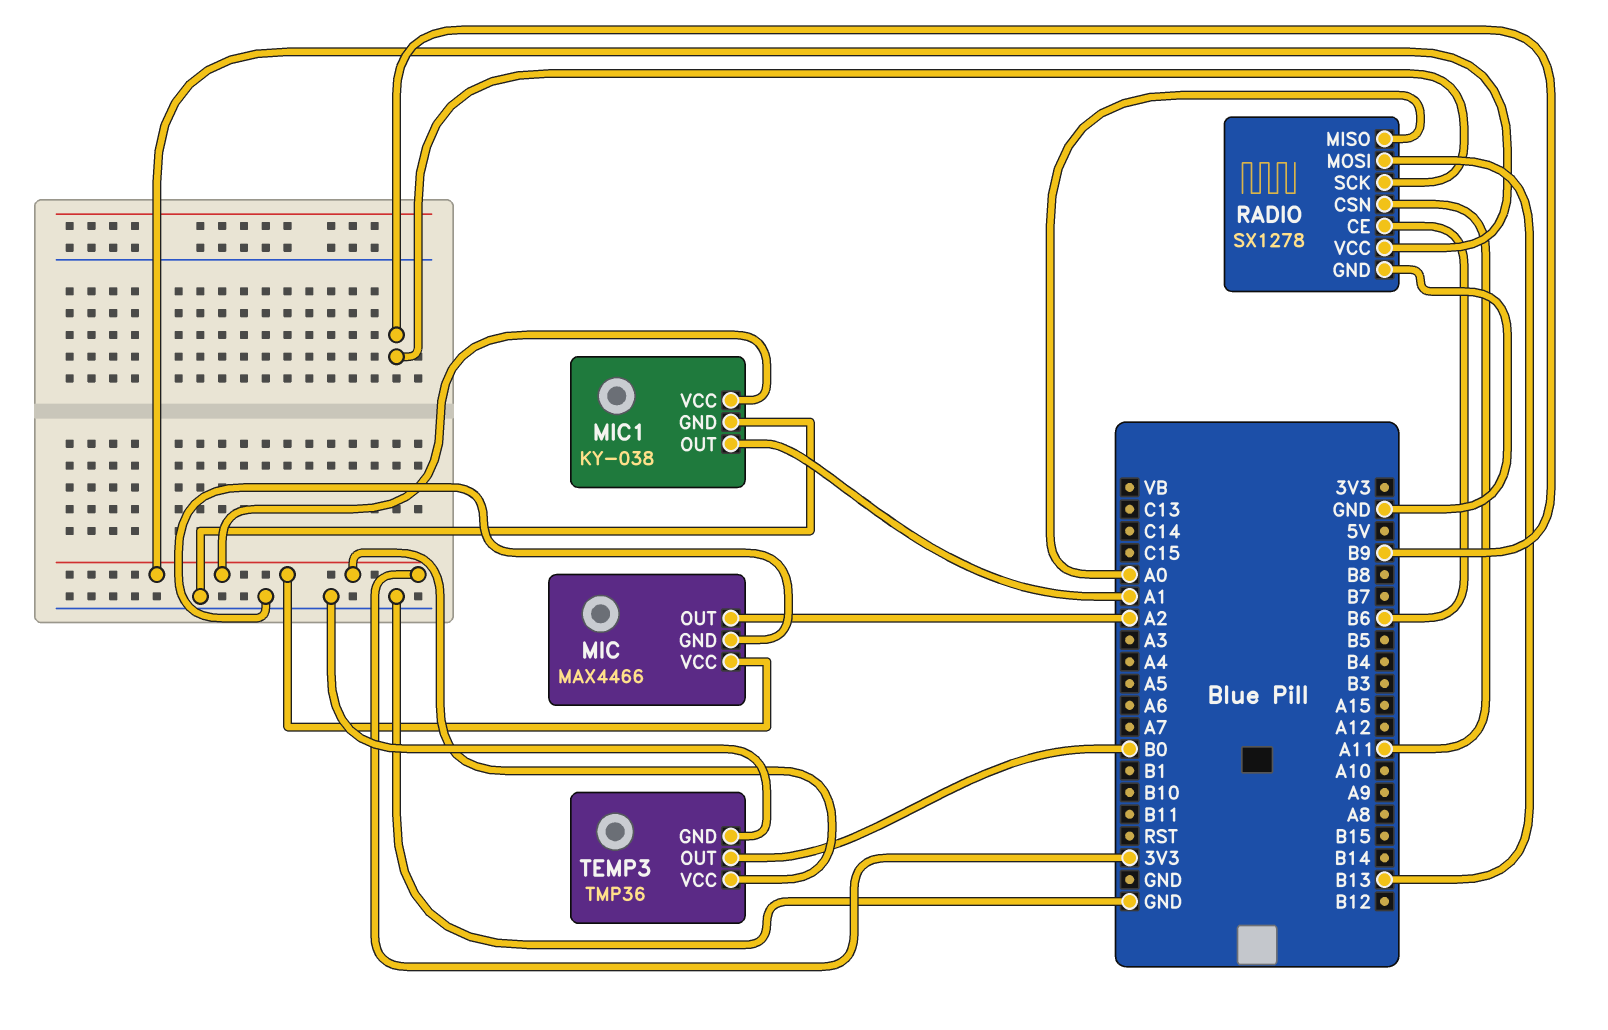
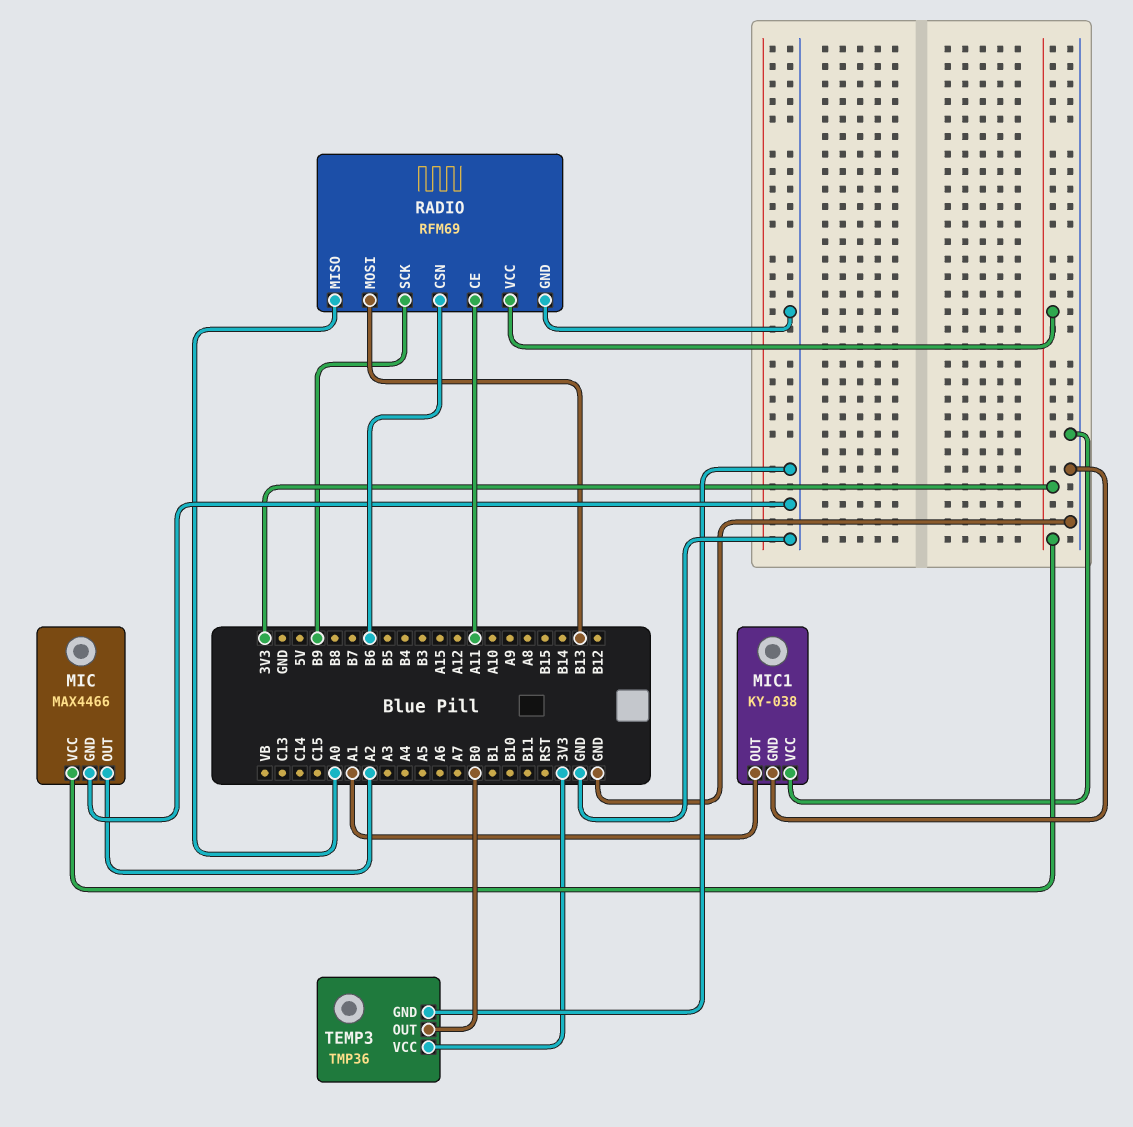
MIC1 pin VCC: 3V3 -> GND
RADIO: SX1278 -> RFM69
RADIO pin CE: B6 -> A11
RADIO pin CSN: A11 -> B6

